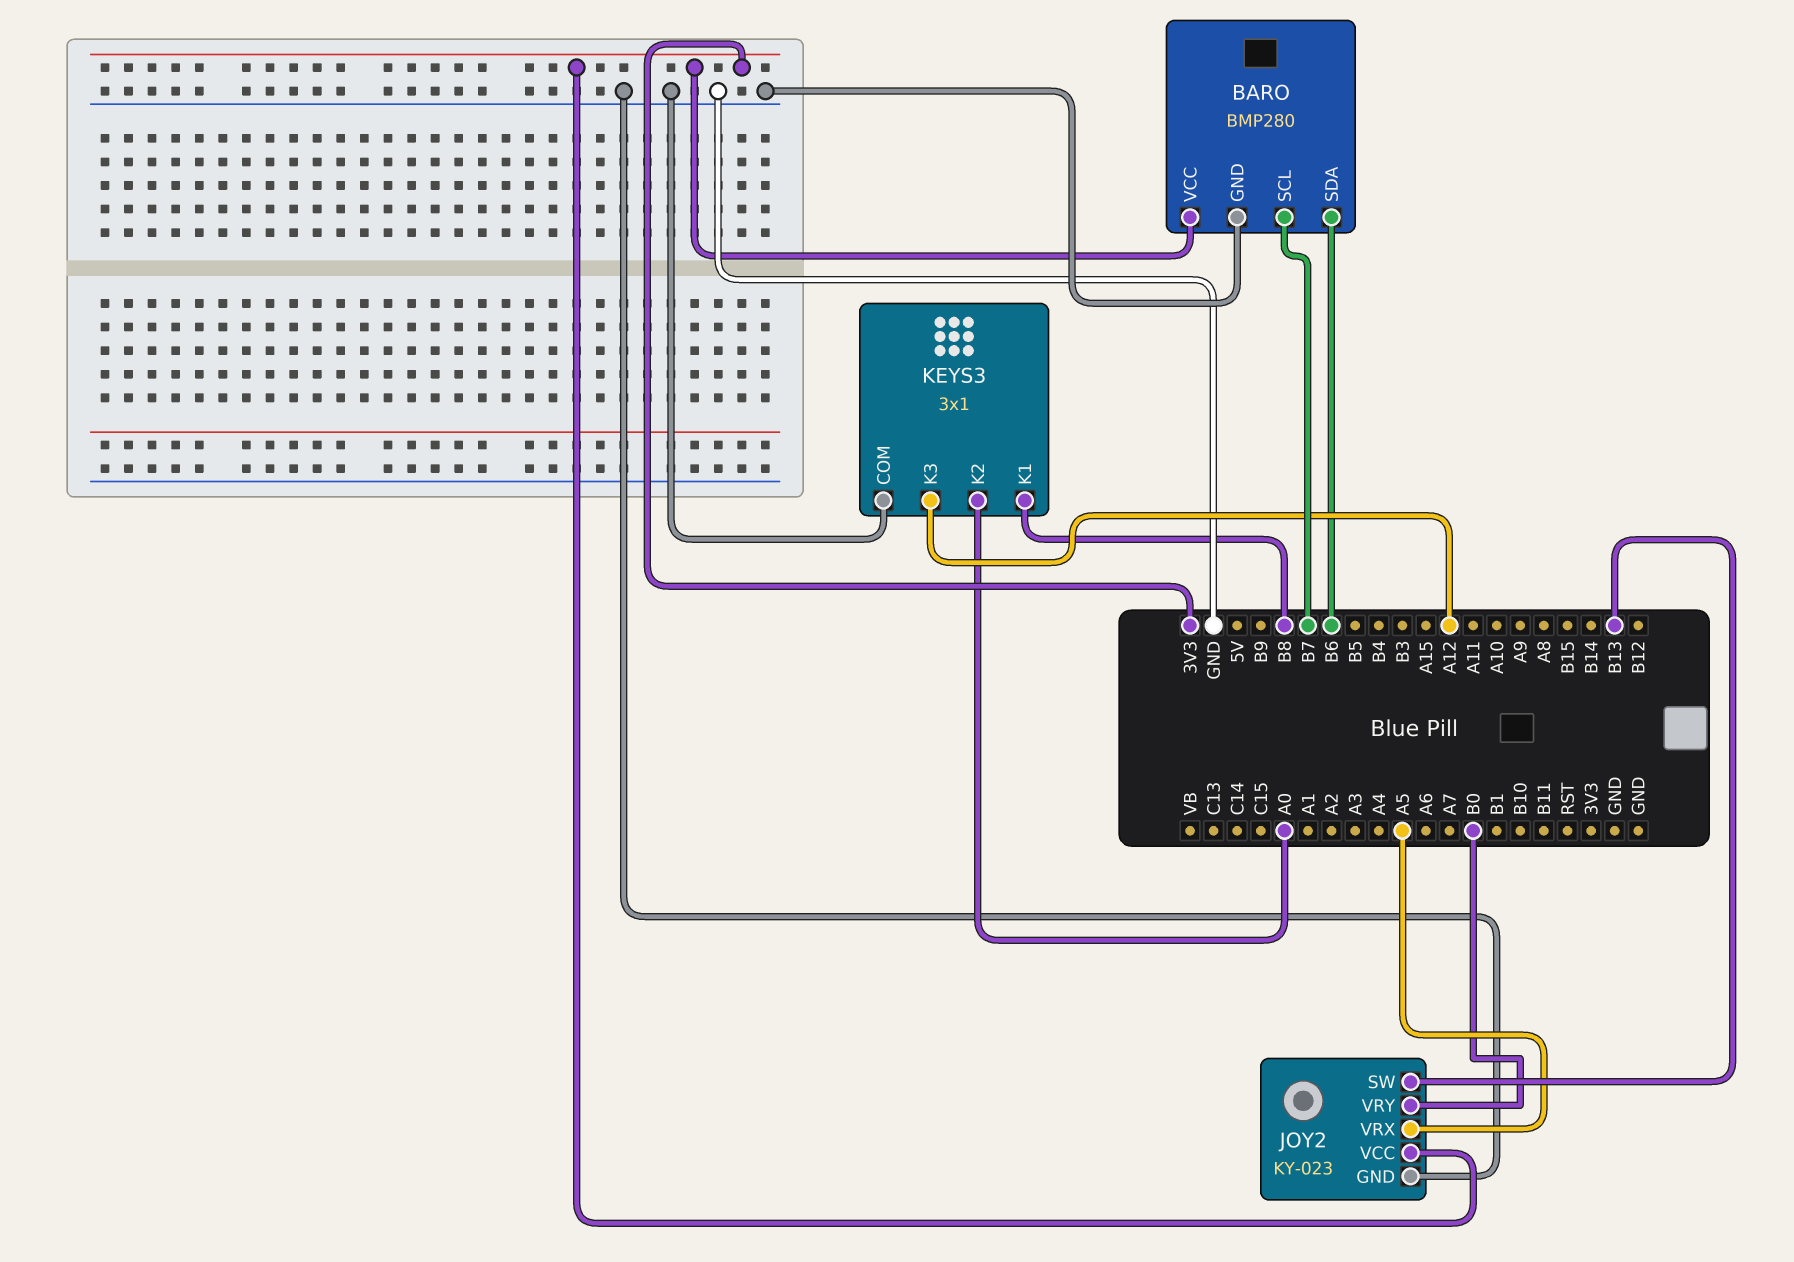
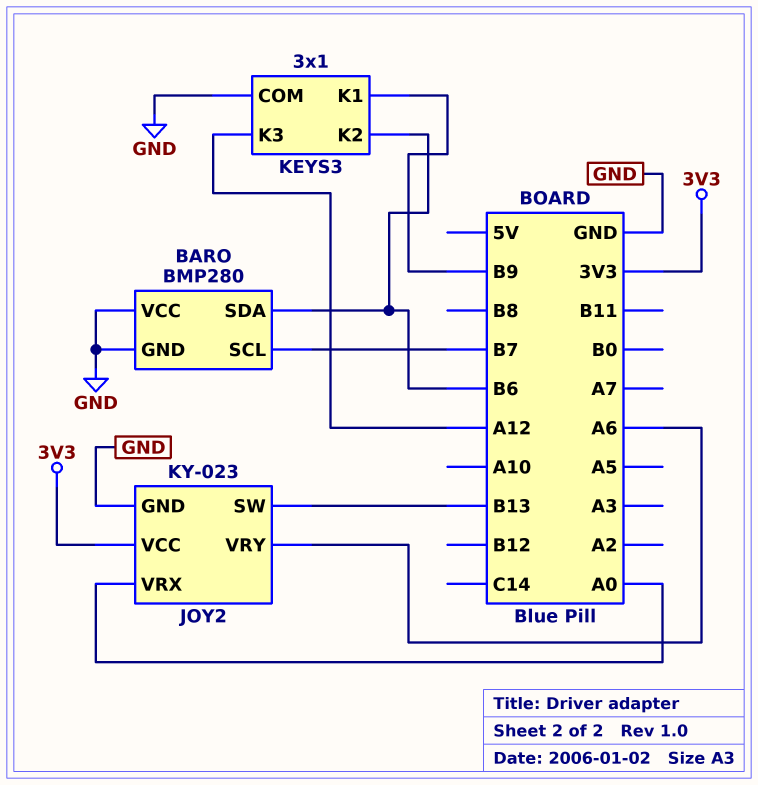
BARO pin VCC: 3V3 -> GND
JOY2 pin VRX: A5 -> A0
JOY2 pin VRY: B0 -> A6
KEYS3 pin K1: B8 -> B9
KEYS3 pin K2: A0 -> B6

